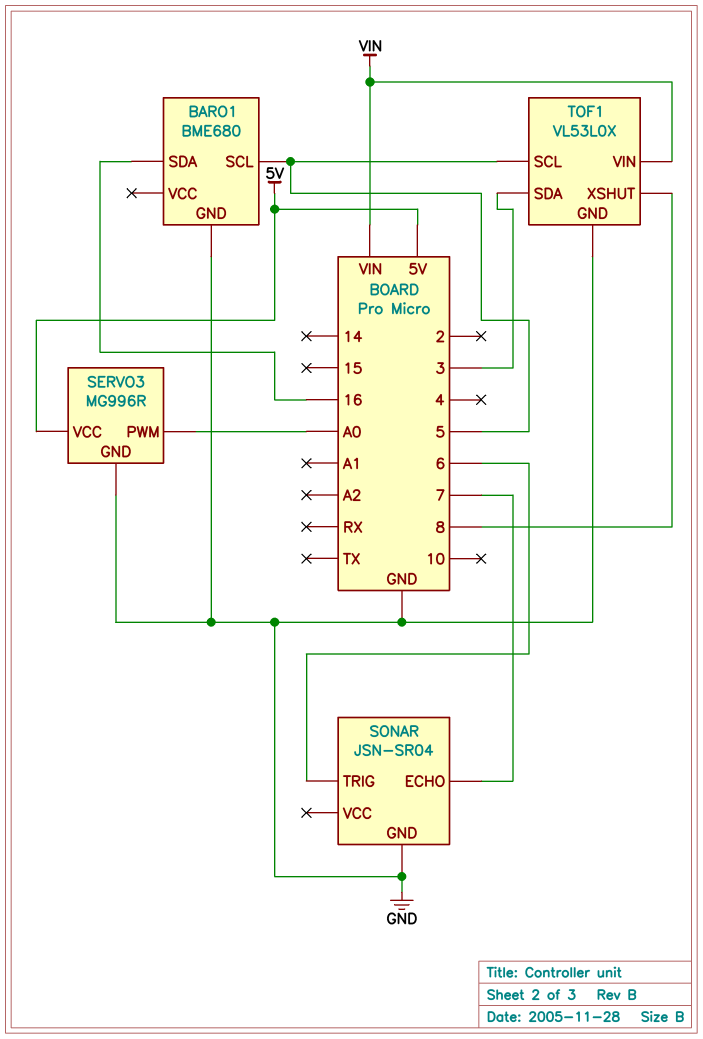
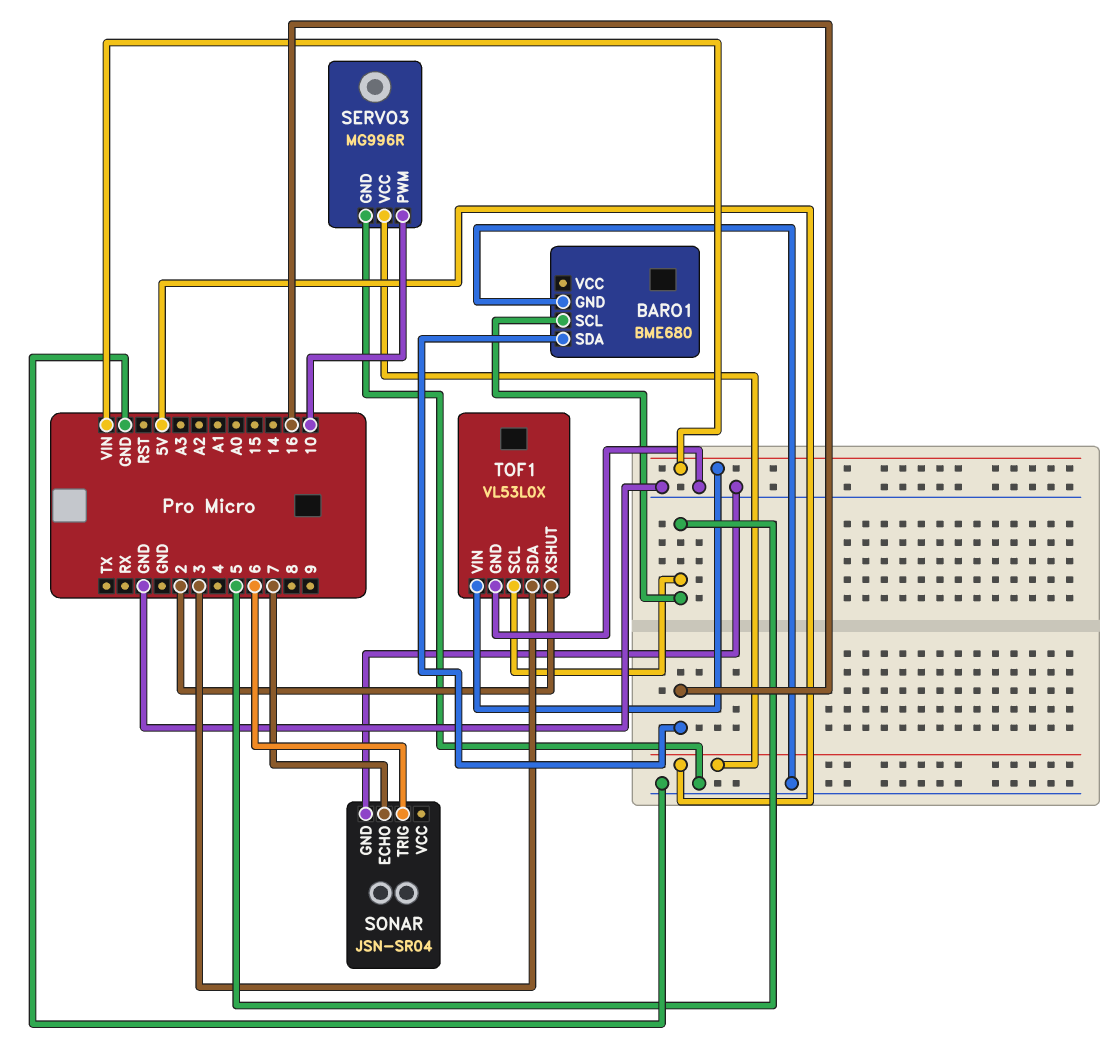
SERVO3 pin PWM: A0 -> 10
TOF1 pin XSHUT: 8 -> 2

